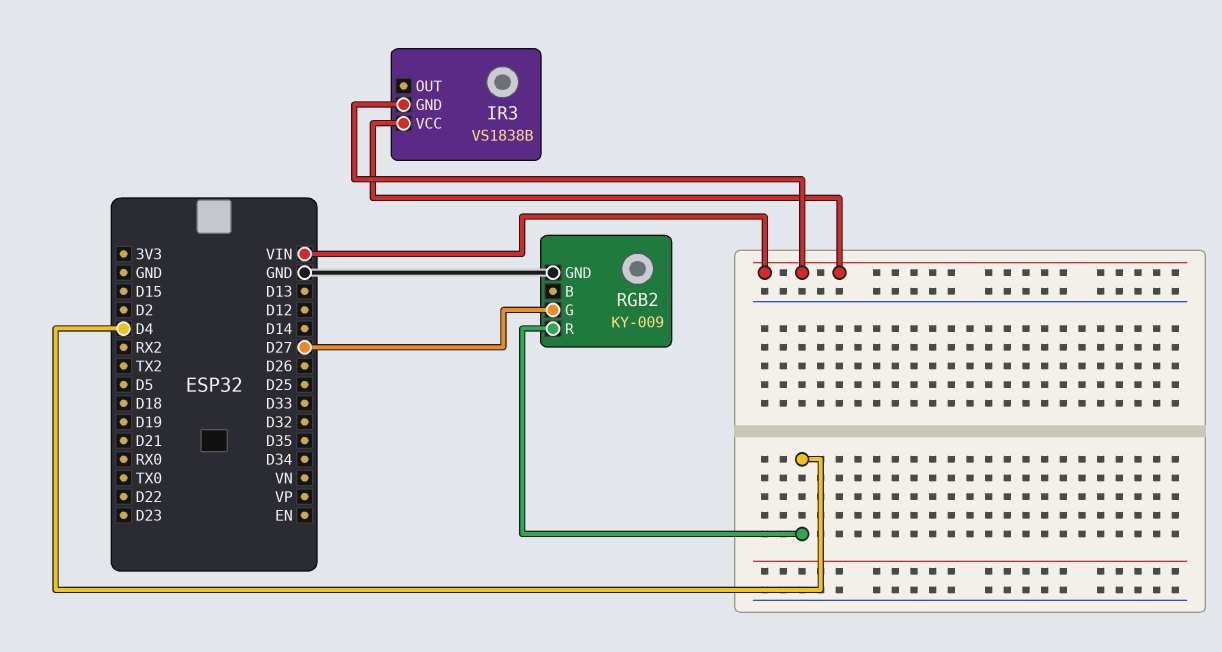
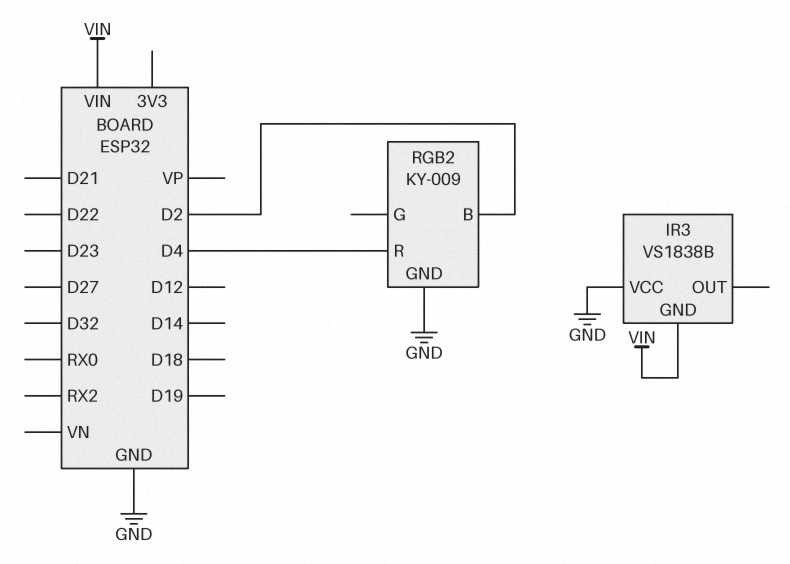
IR3 pin VCC: VIN -> GND
RGB2 pin B: none -> D2
RGB2 pin G: D27 -> none

